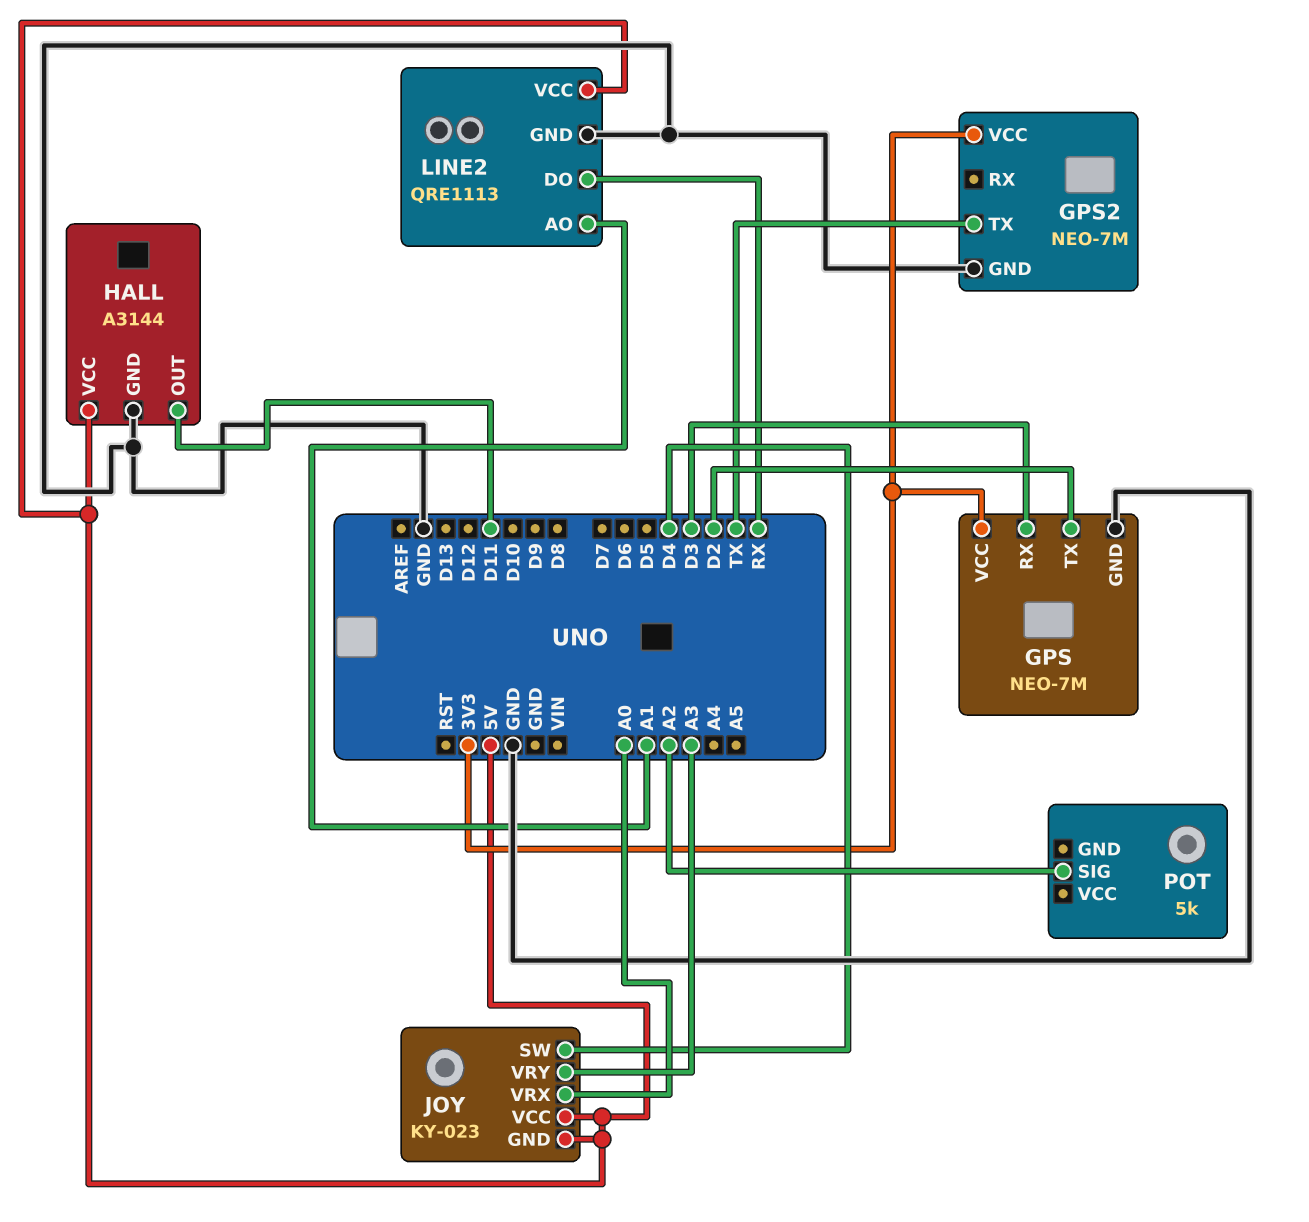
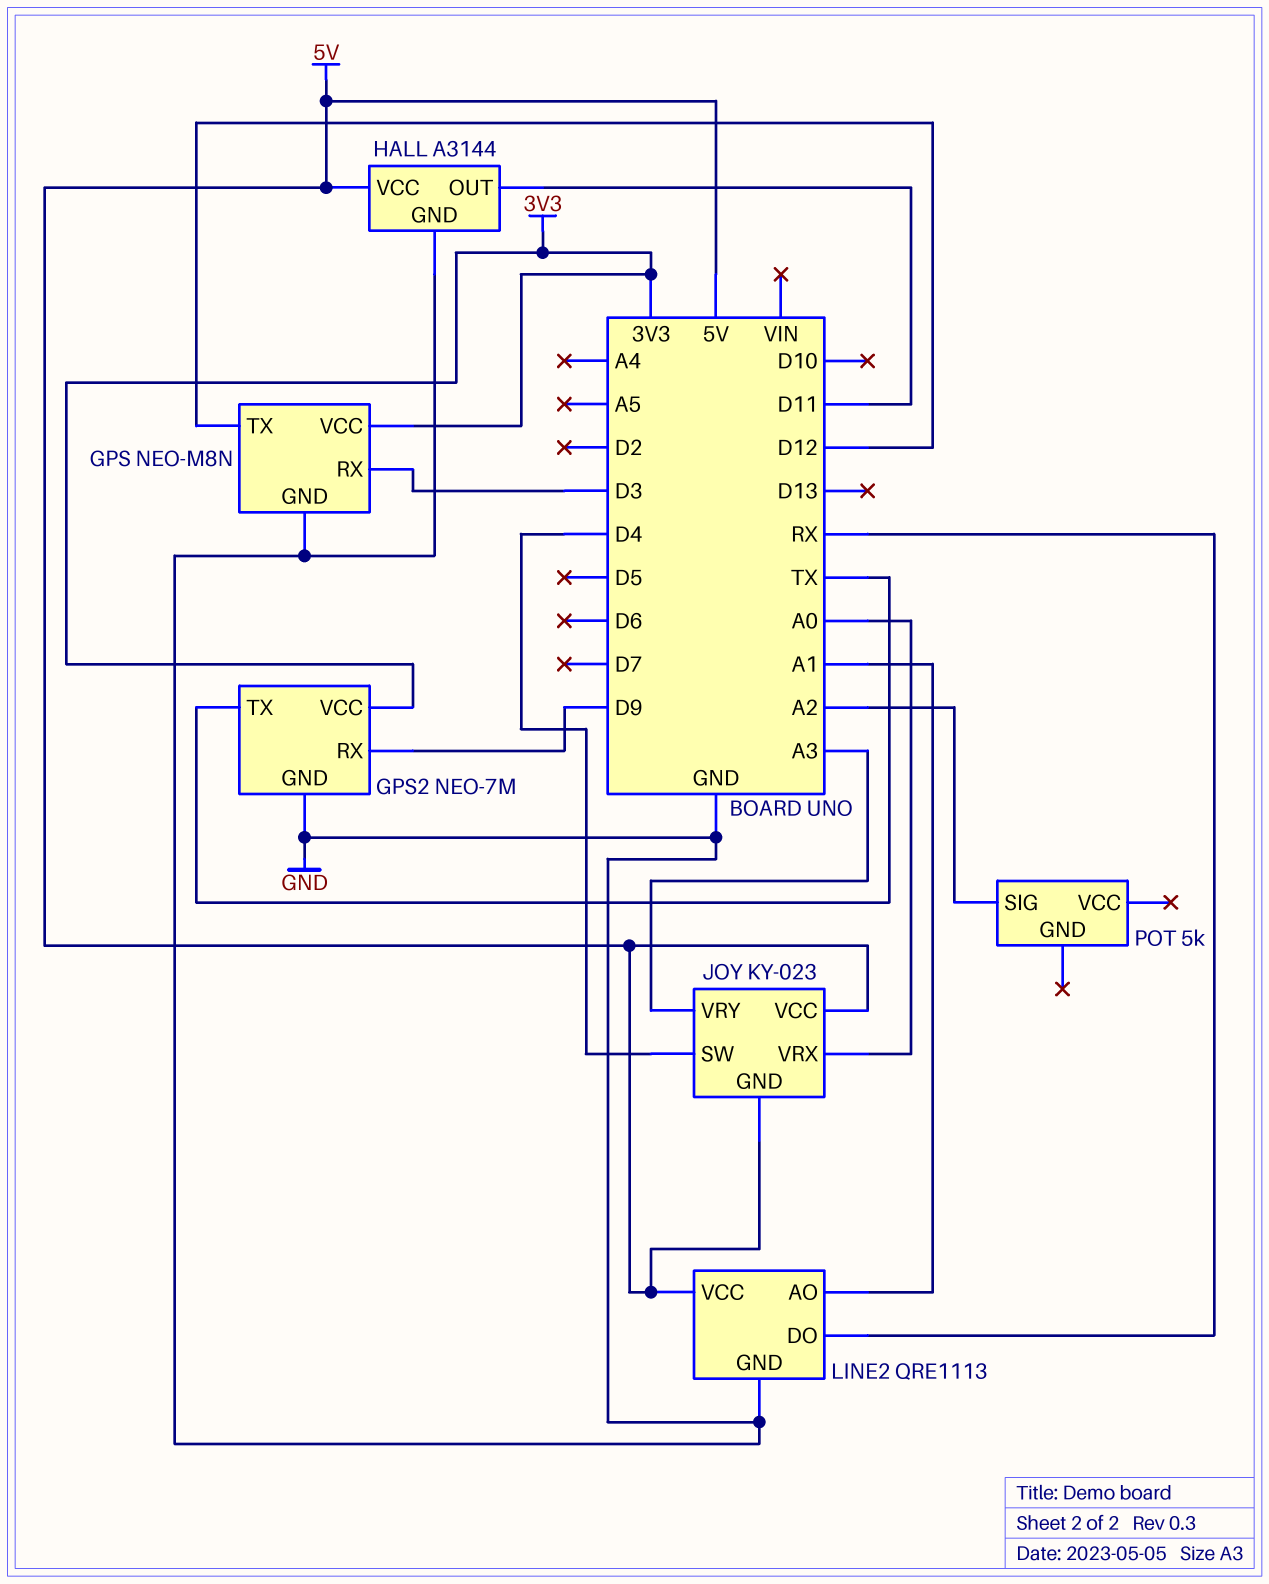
GPS: NEO-7M -> NEO-M8N
GPS pin TX: D2 -> D12
GPS2 pin RX: none -> D9

